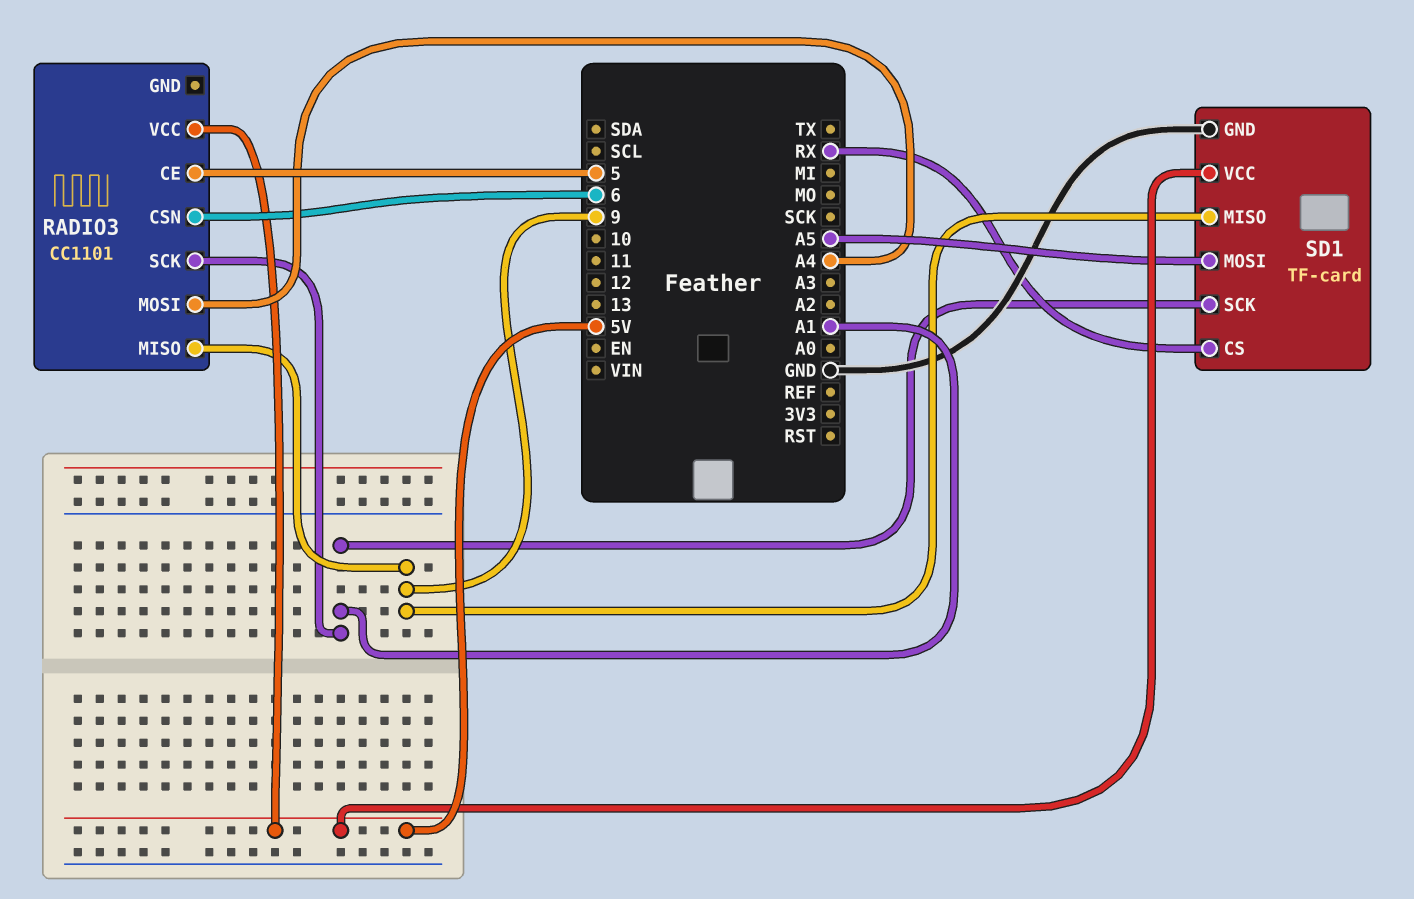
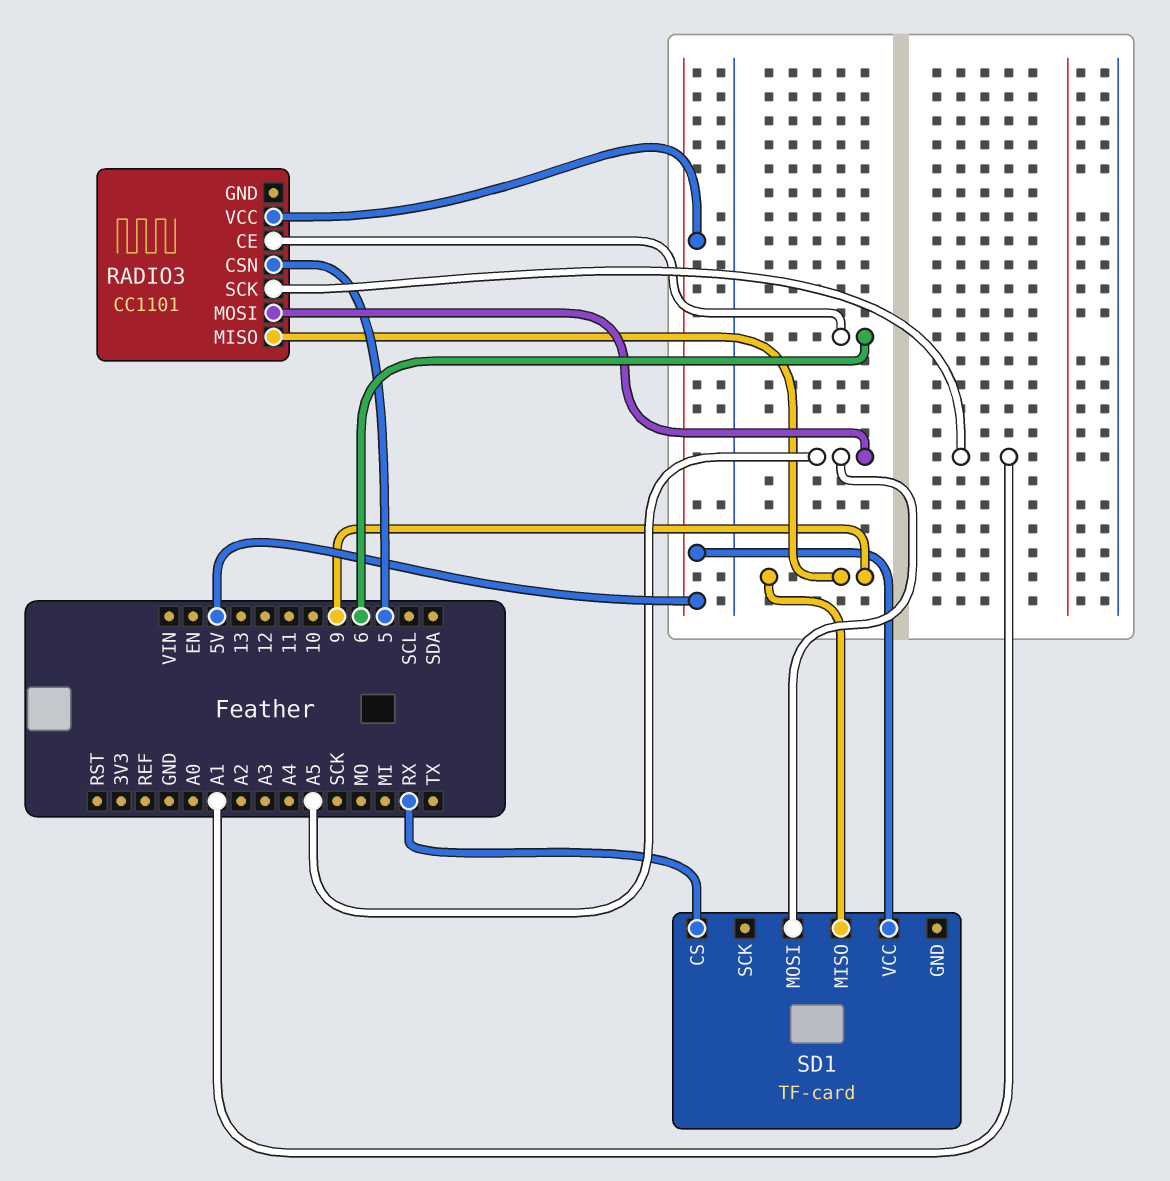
RADIO3 pin CE: 5 -> 6
RADIO3 pin CSN: 6 -> 5
RADIO3 pin MOSI: A4 -> A5
SD1 pin GND: GND -> none
SD1 pin SCK: A1 -> none

